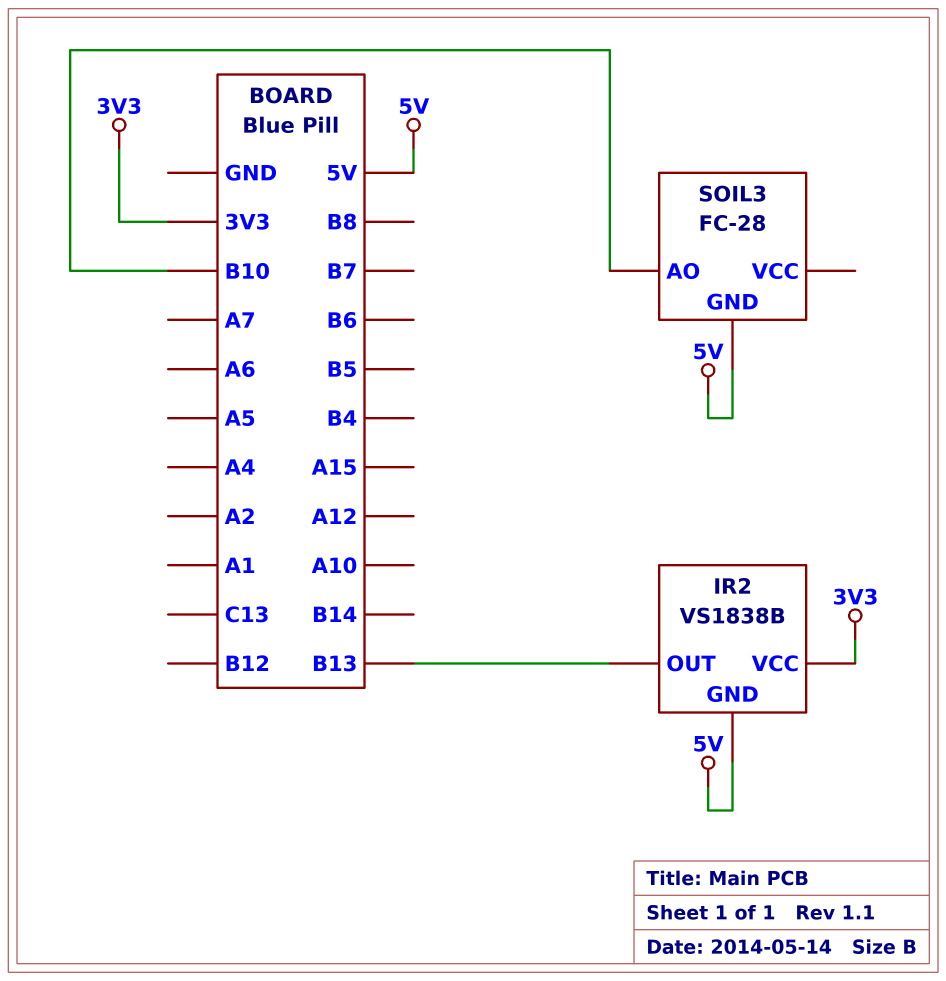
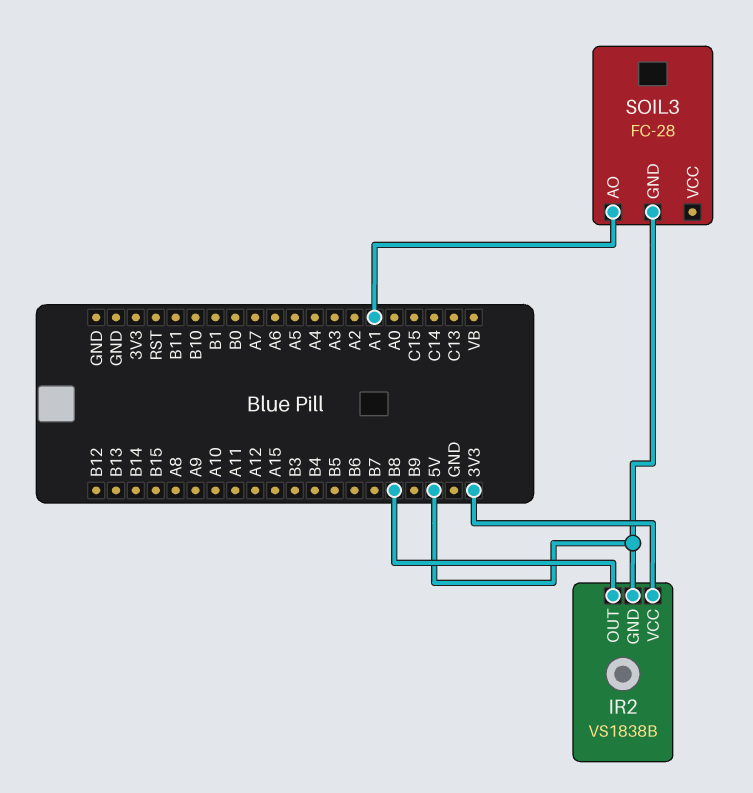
IR2 pin OUT: B13 -> B8
SOIL3 pin AO: B10 -> A1

